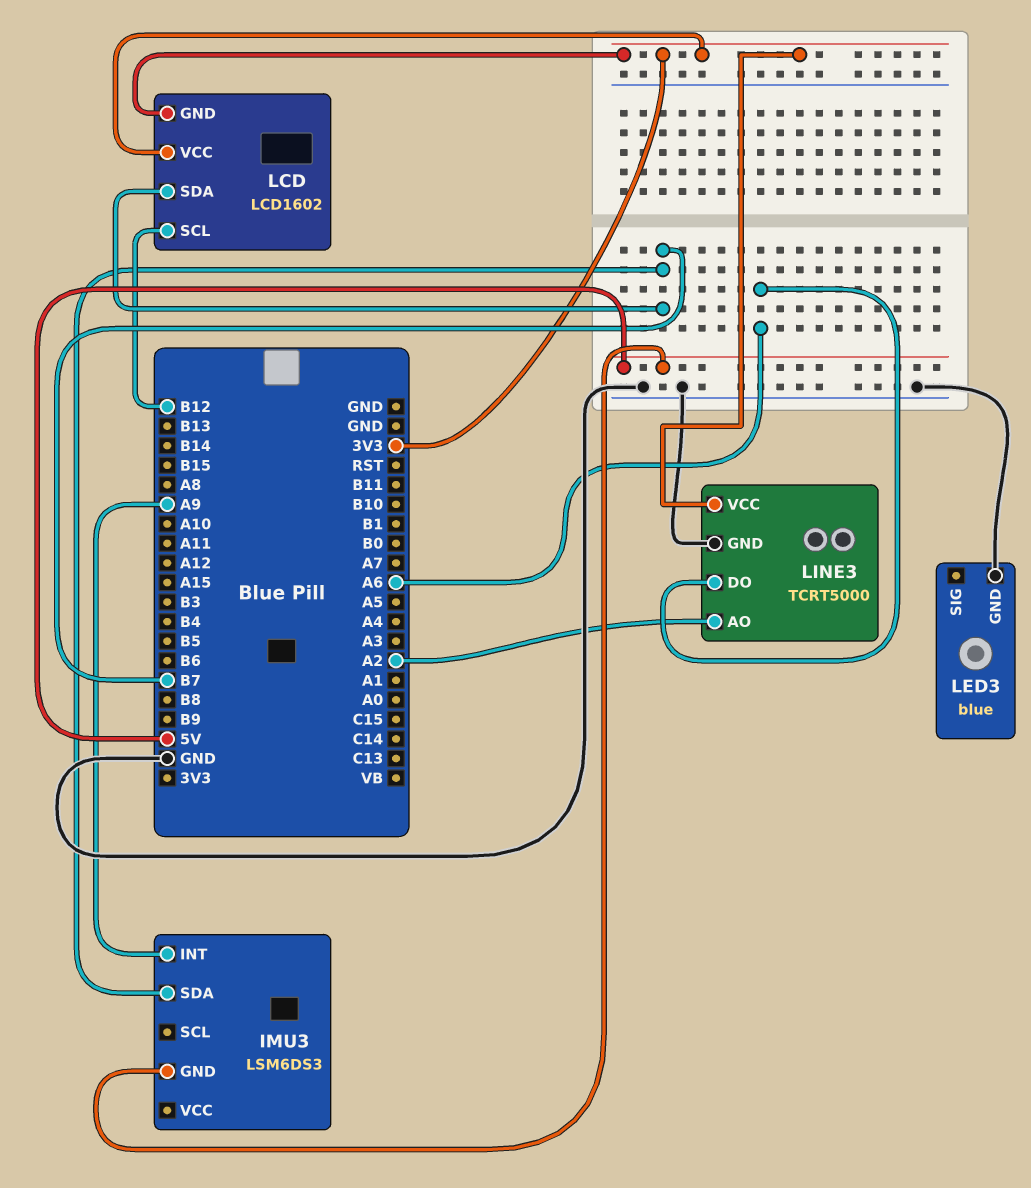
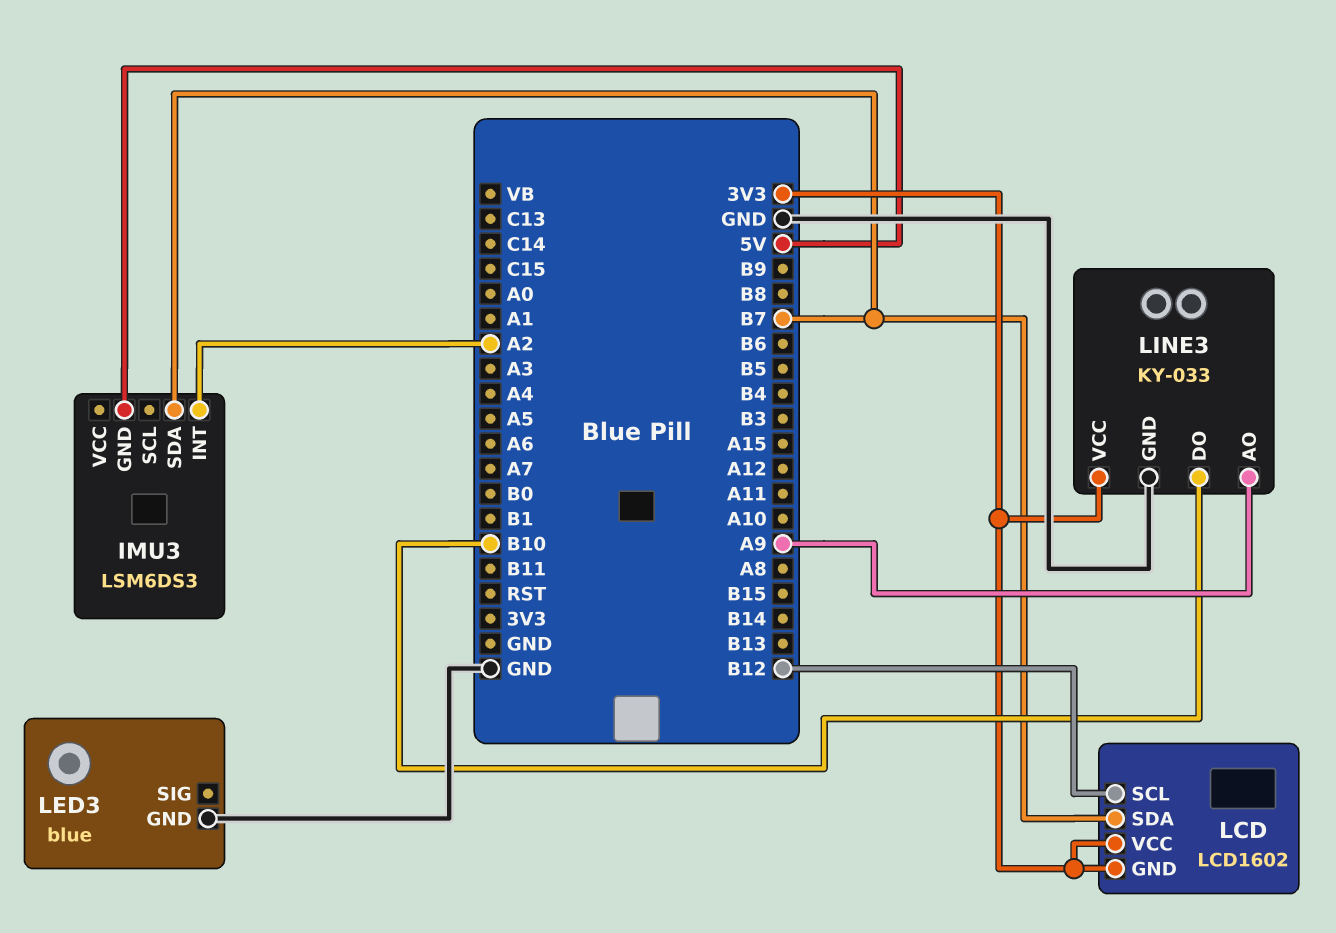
IMU3 pin INT: A9 -> A2
LINE3: TCRT5000 -> KY-033
LINE3 pin AO: A2 -> A9
LINE3 pin DO: A6 -> B10

